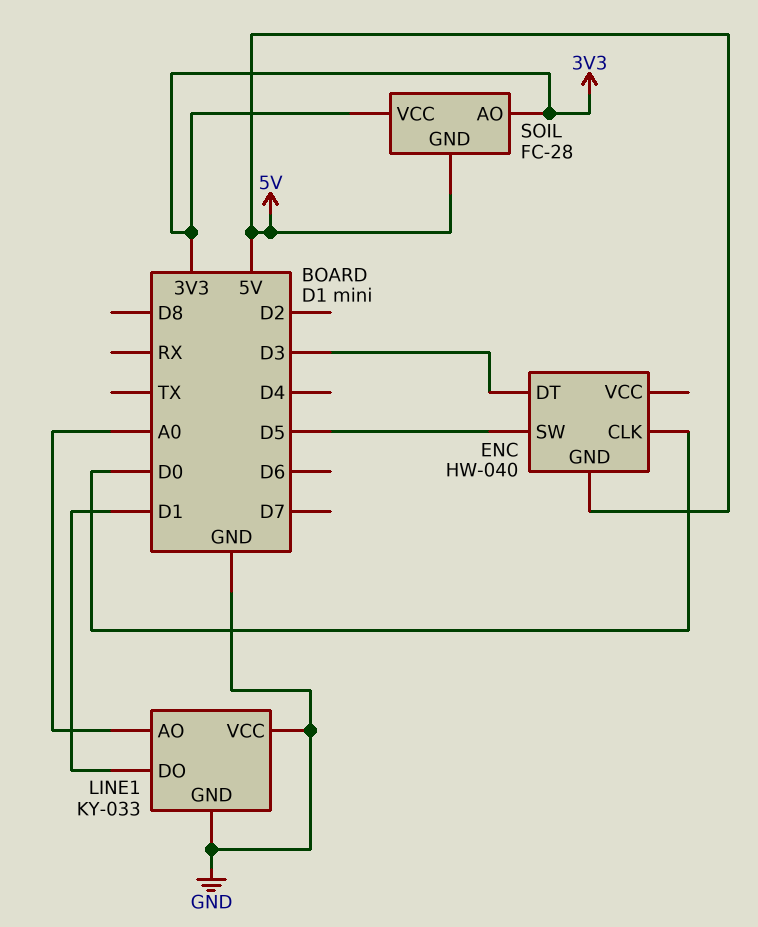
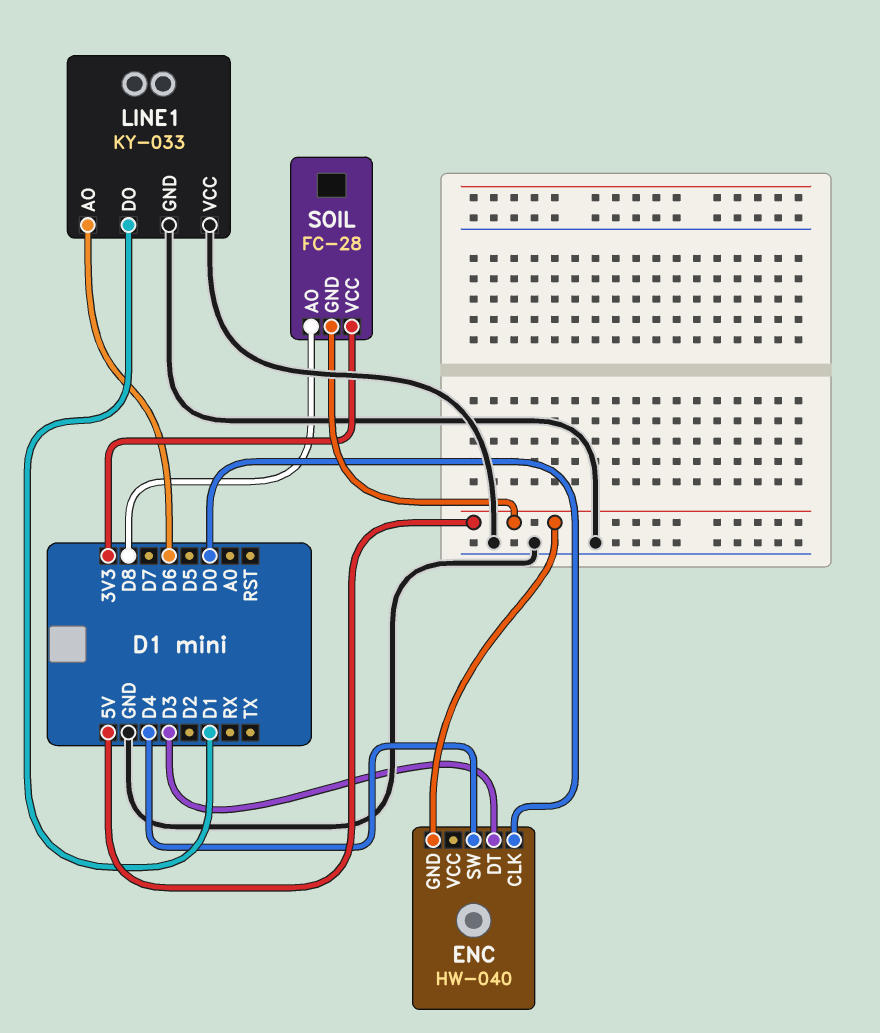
ENC pin SW: D5 -> D4
LINE1 pin AO: A0 -> D6
SOIL pin AO: 3V3 -> D8

